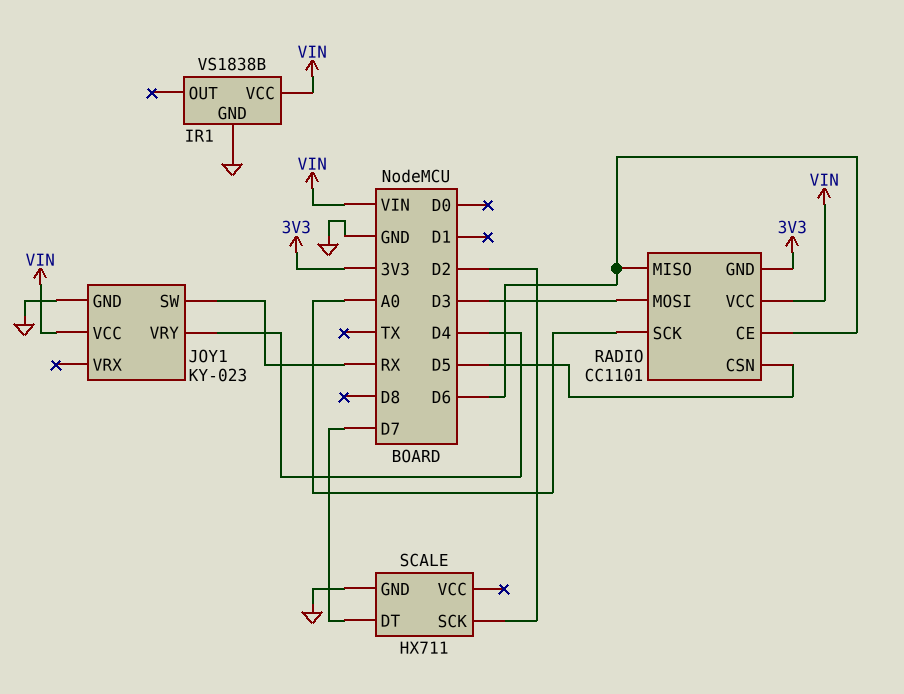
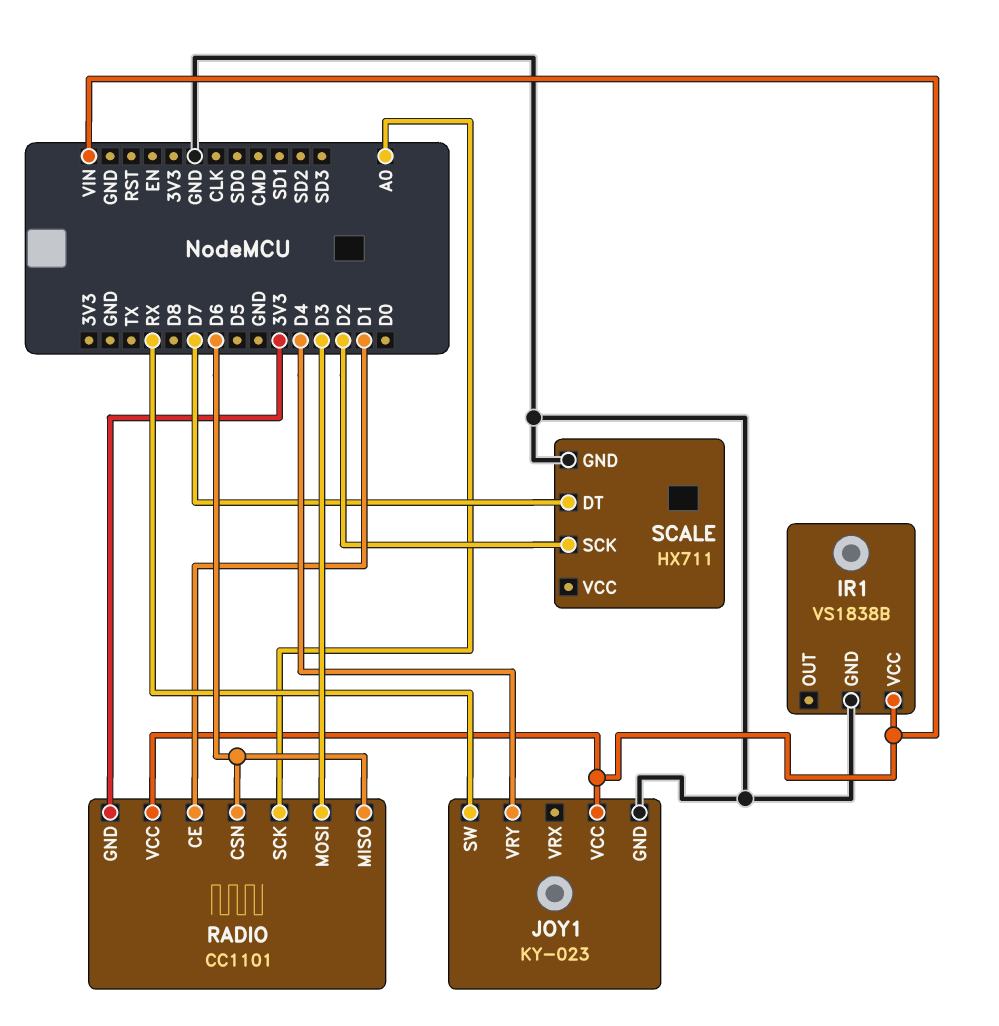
RADIO pin CE: D6 -> D1
RADIO pin CSN: D5 -> D6

